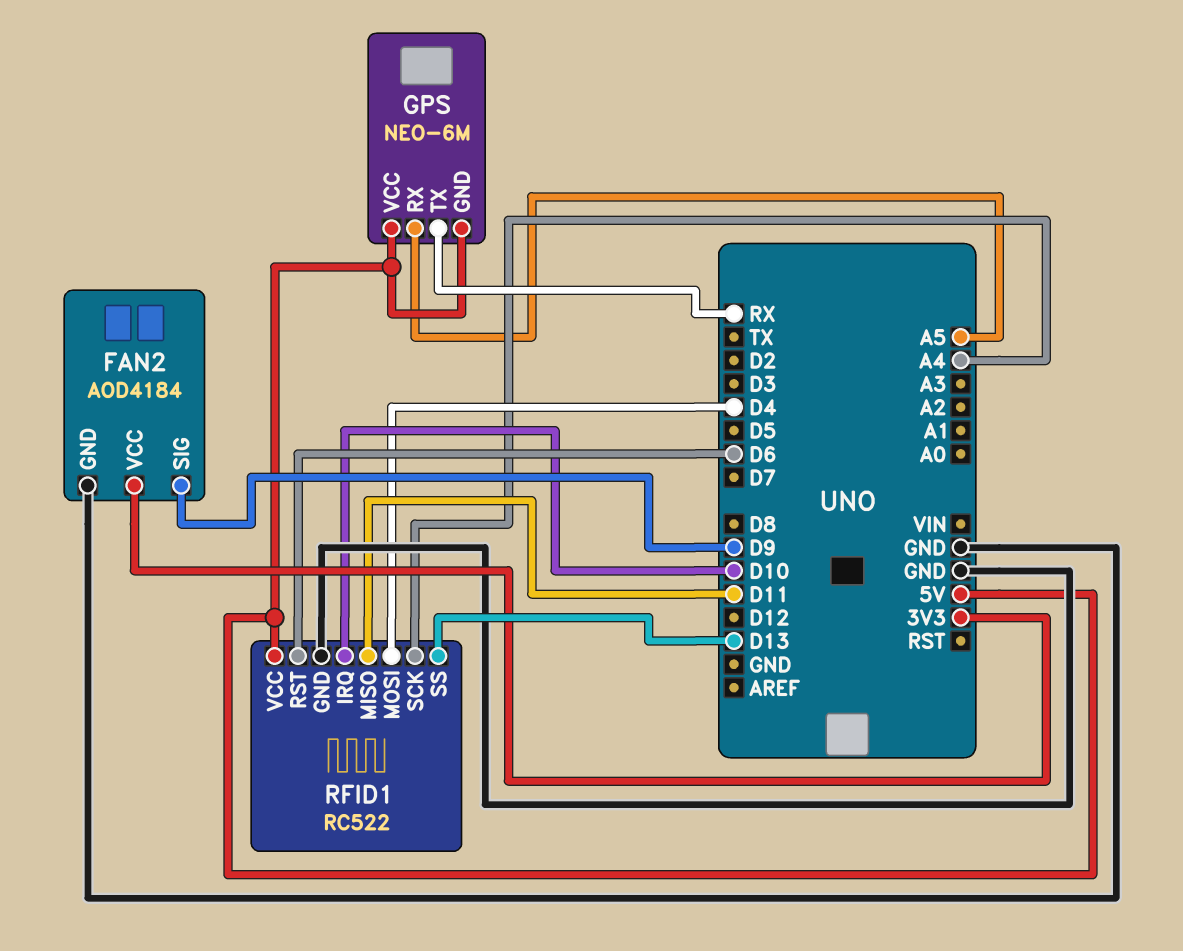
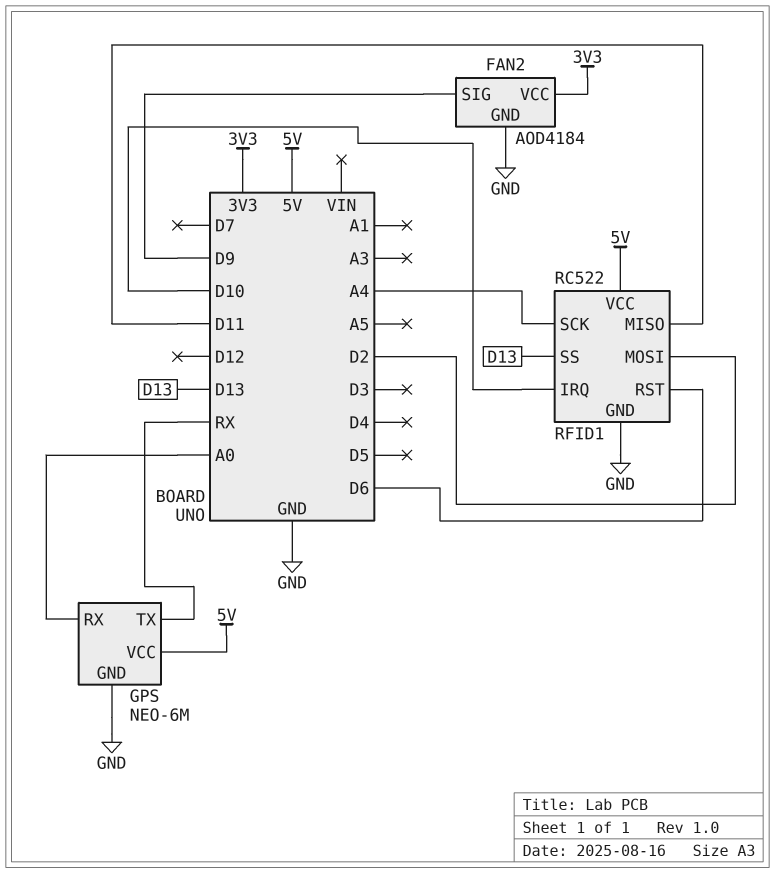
GPS pin GND: 5V -> GND
GPS pin RX: A5 -> A0
RFID1 pin MOSI: D4 -> D2

